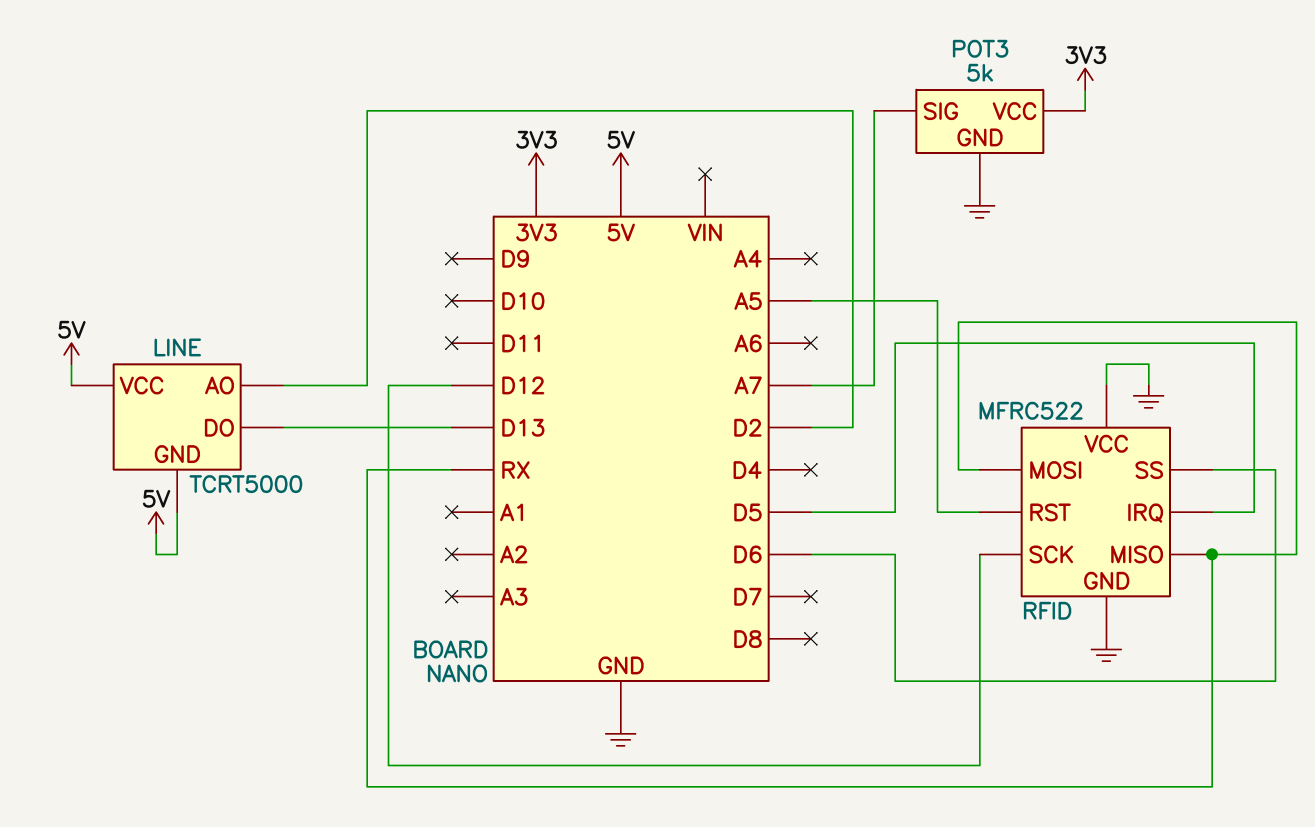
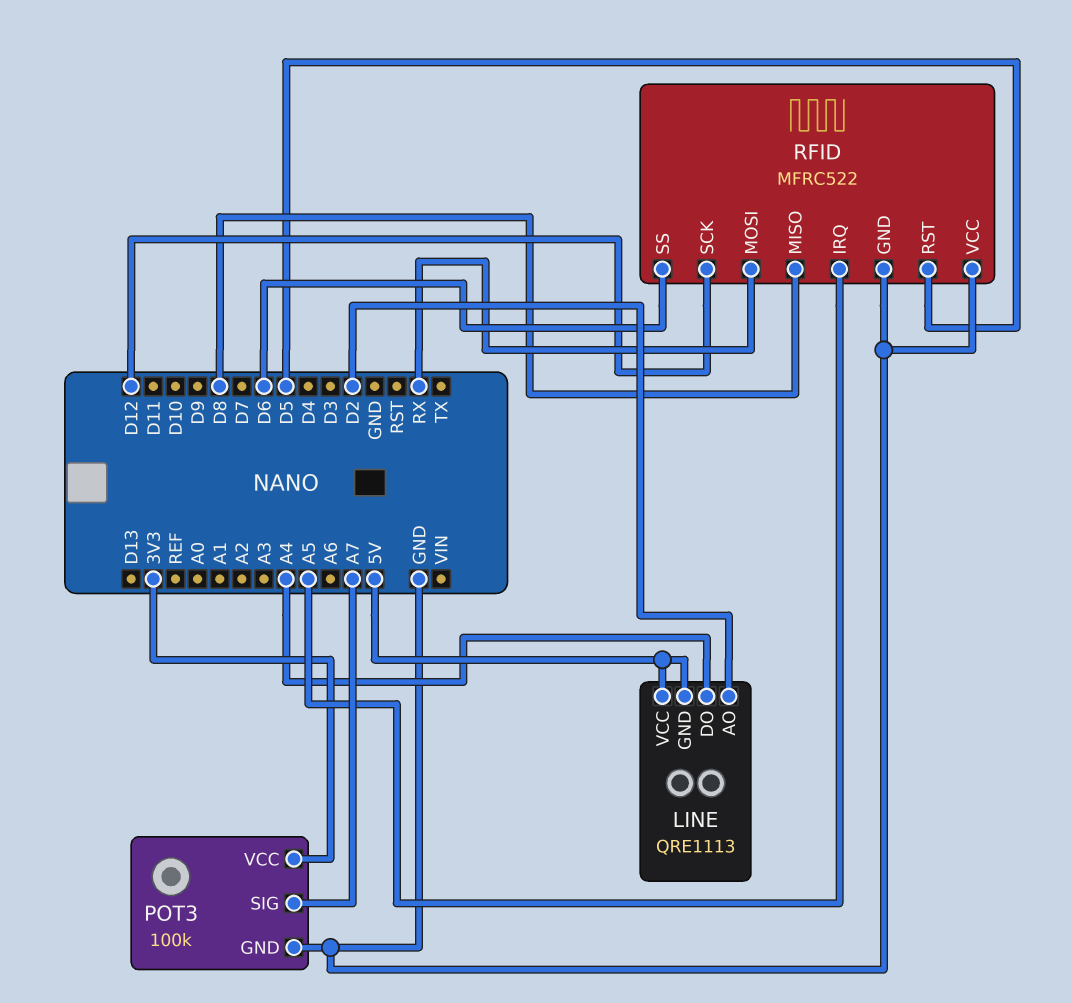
LINE: TCRT5000 -> QRE1113
LINE pin DO: D13 -> A4
POT3: 5k -> 100k
RFID pin IRQ: D5 -> A5
RFID pin MISO: RX -> D8
RFID pin RST: A5 -> D5

